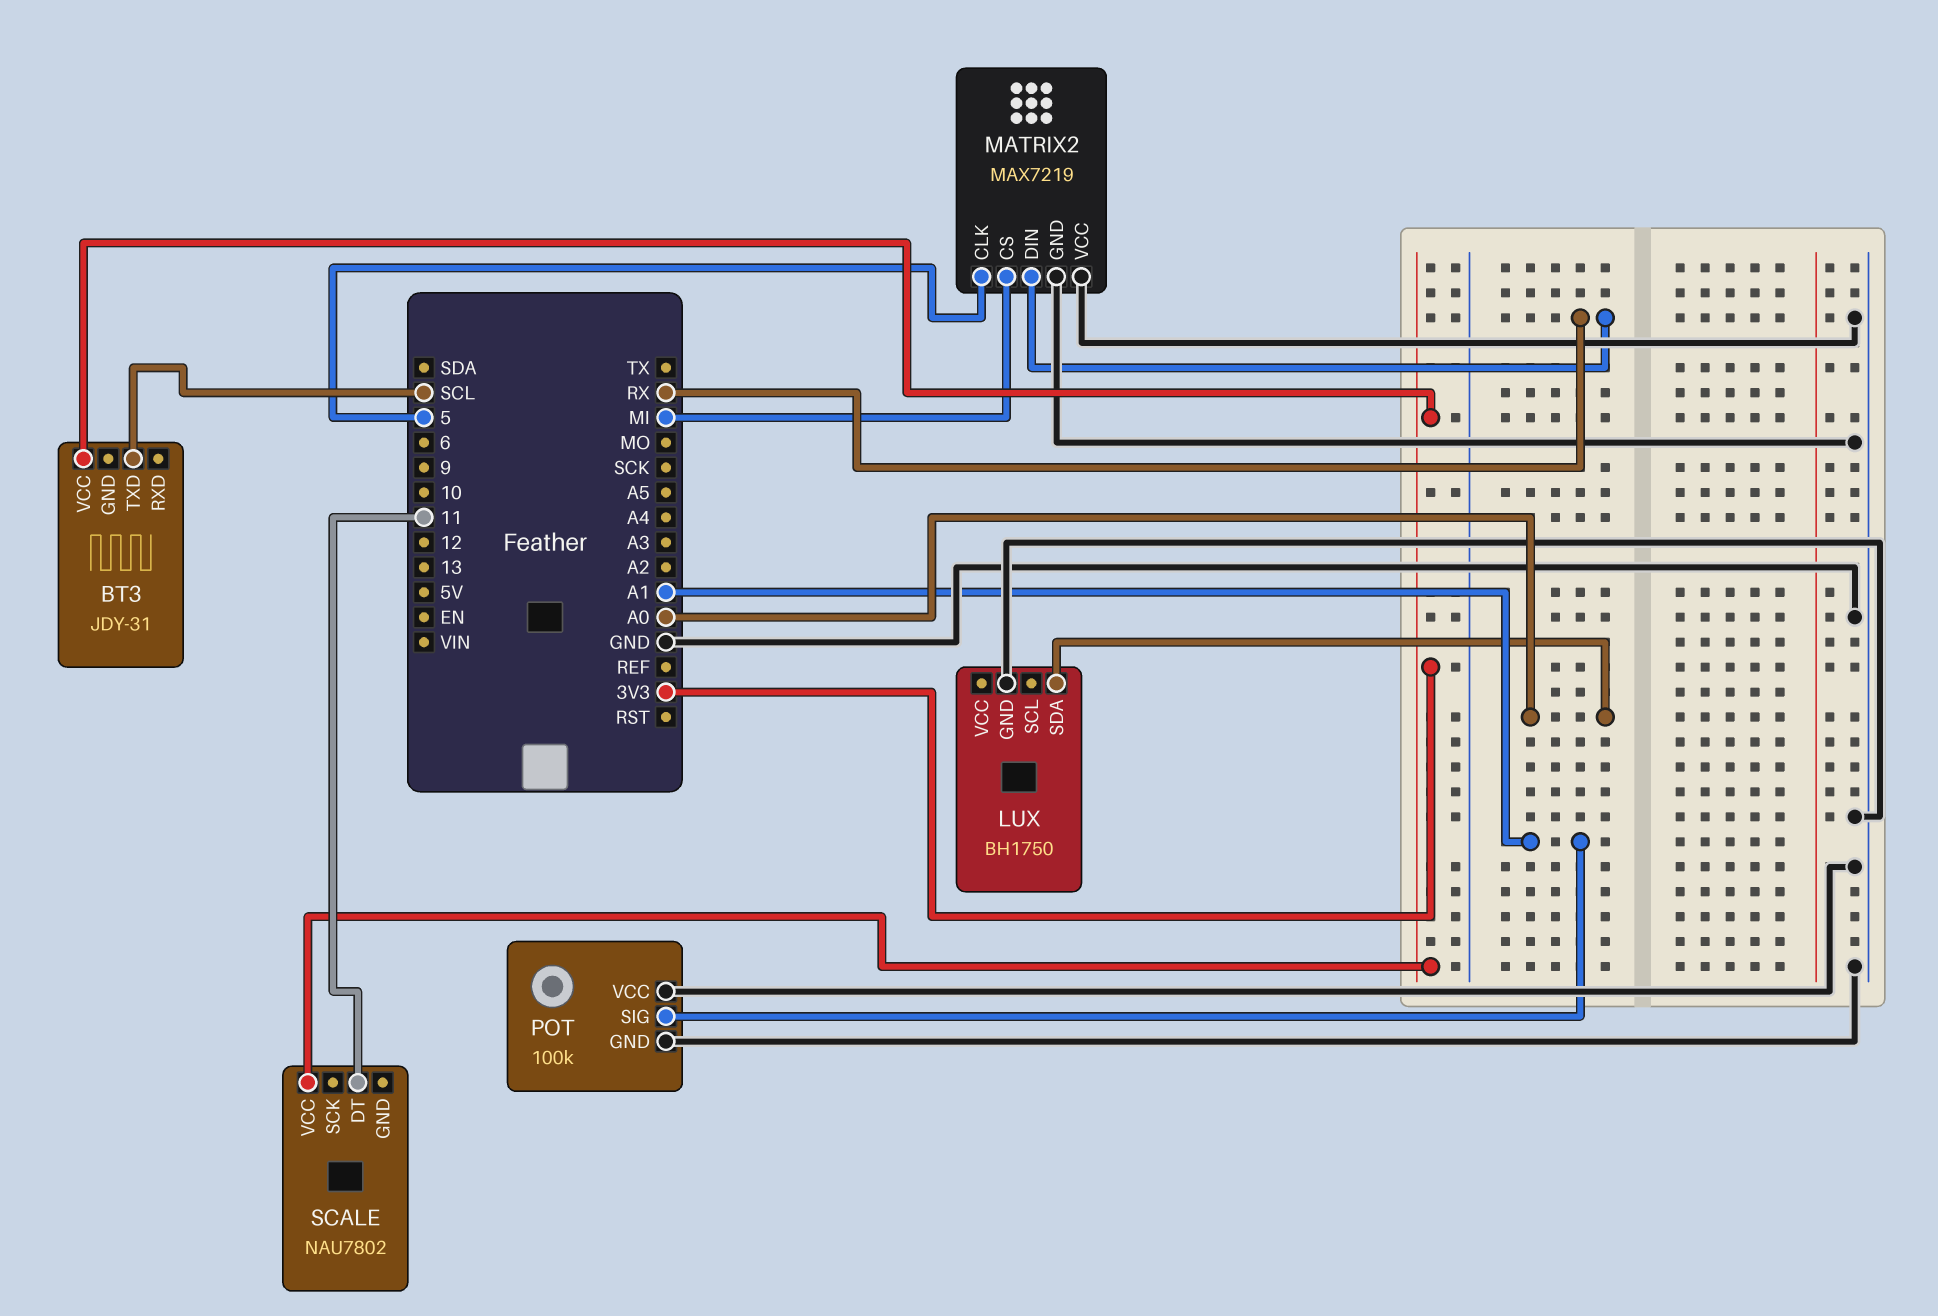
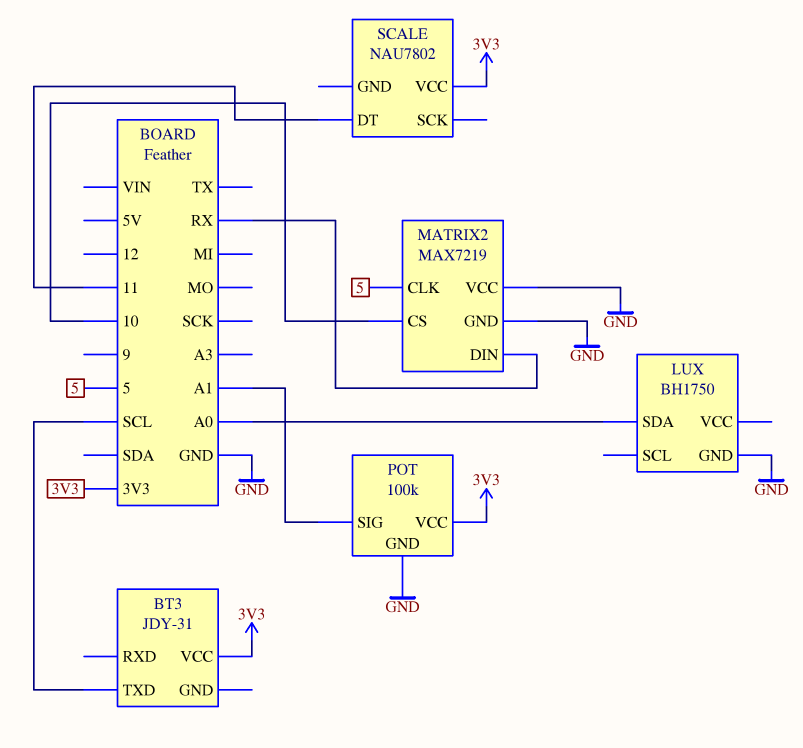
MATRIX2 pin CS: MI -> 10
POT pin VCC: GND -> 3V3

